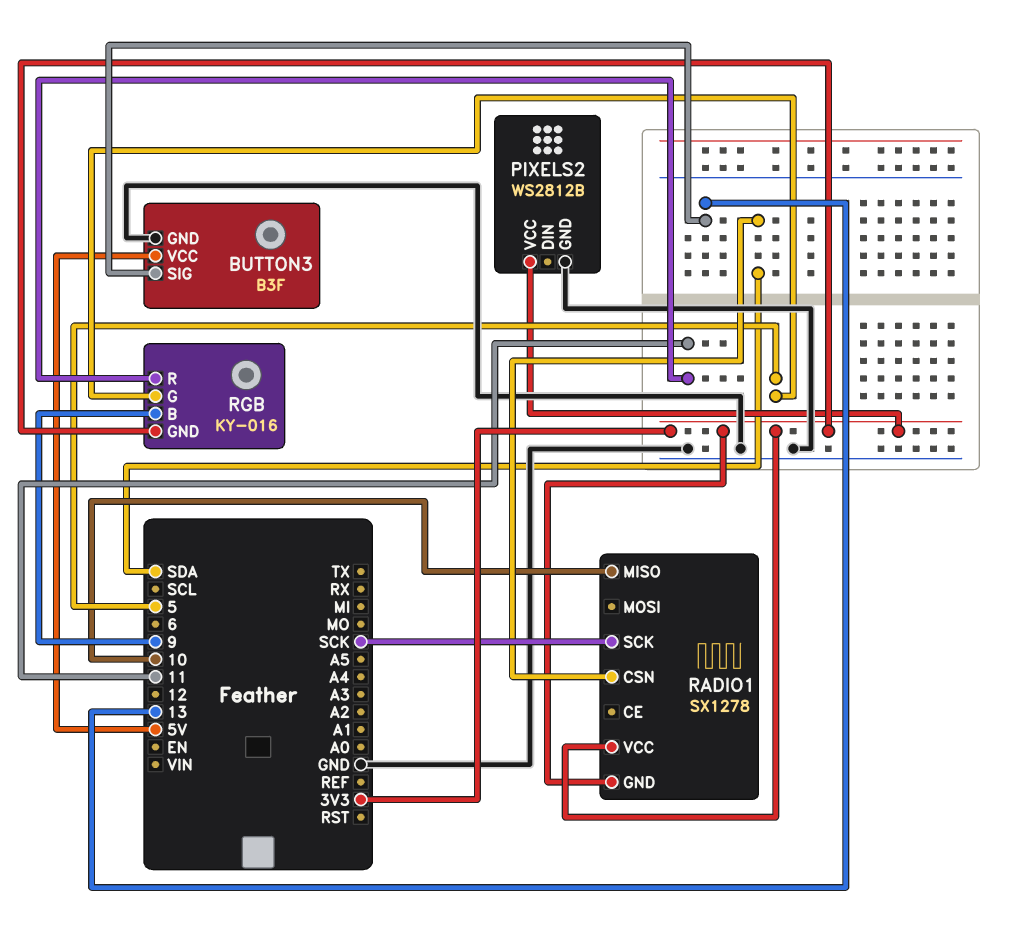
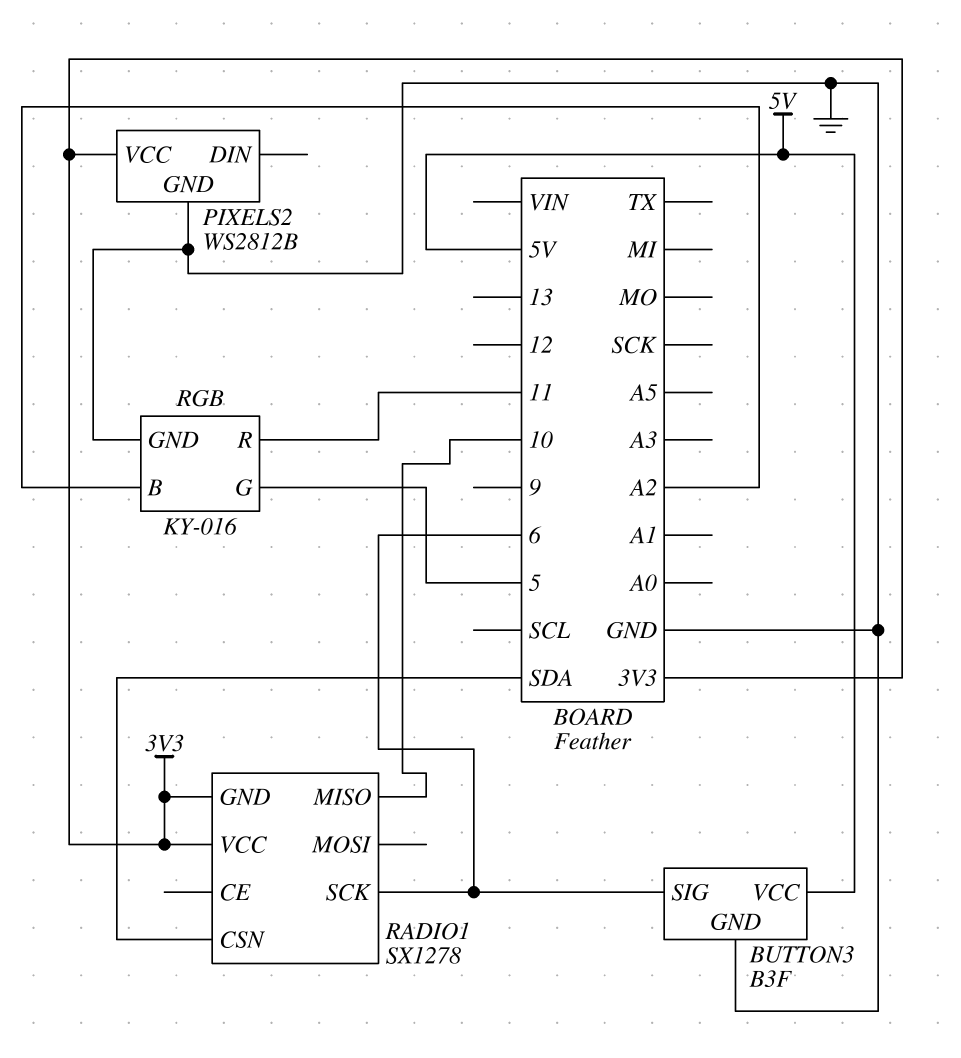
BUTTON3 pin SIG: 13 -> 6
RADIO1 pin SCK: SCK -> 6
RGB pin B: 9 -> A2
RGB pin GND: 3V3 -> GND

